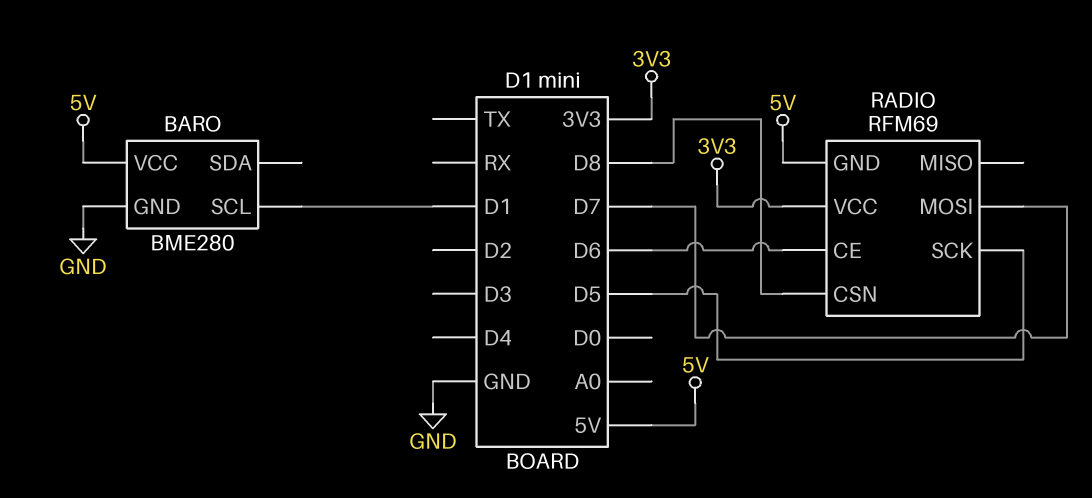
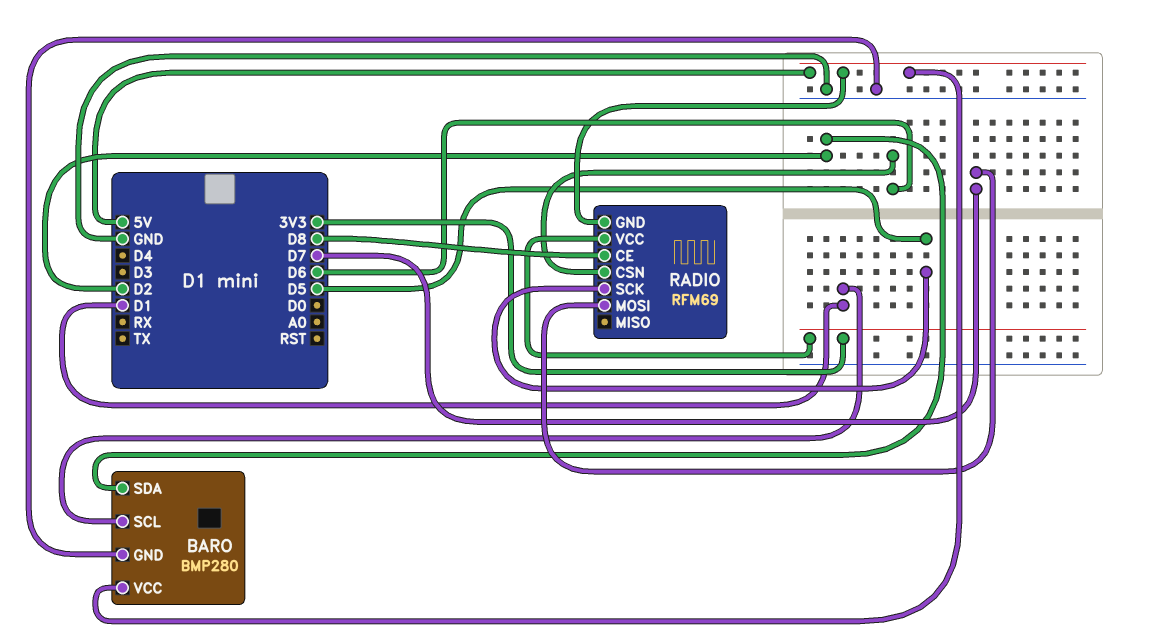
BARO: BME280 -> BMP280
BARO pin SDA: none -> D2
RADIO pin CE: D6 -> D8
RADIO pin CSN: D8 -> D6

